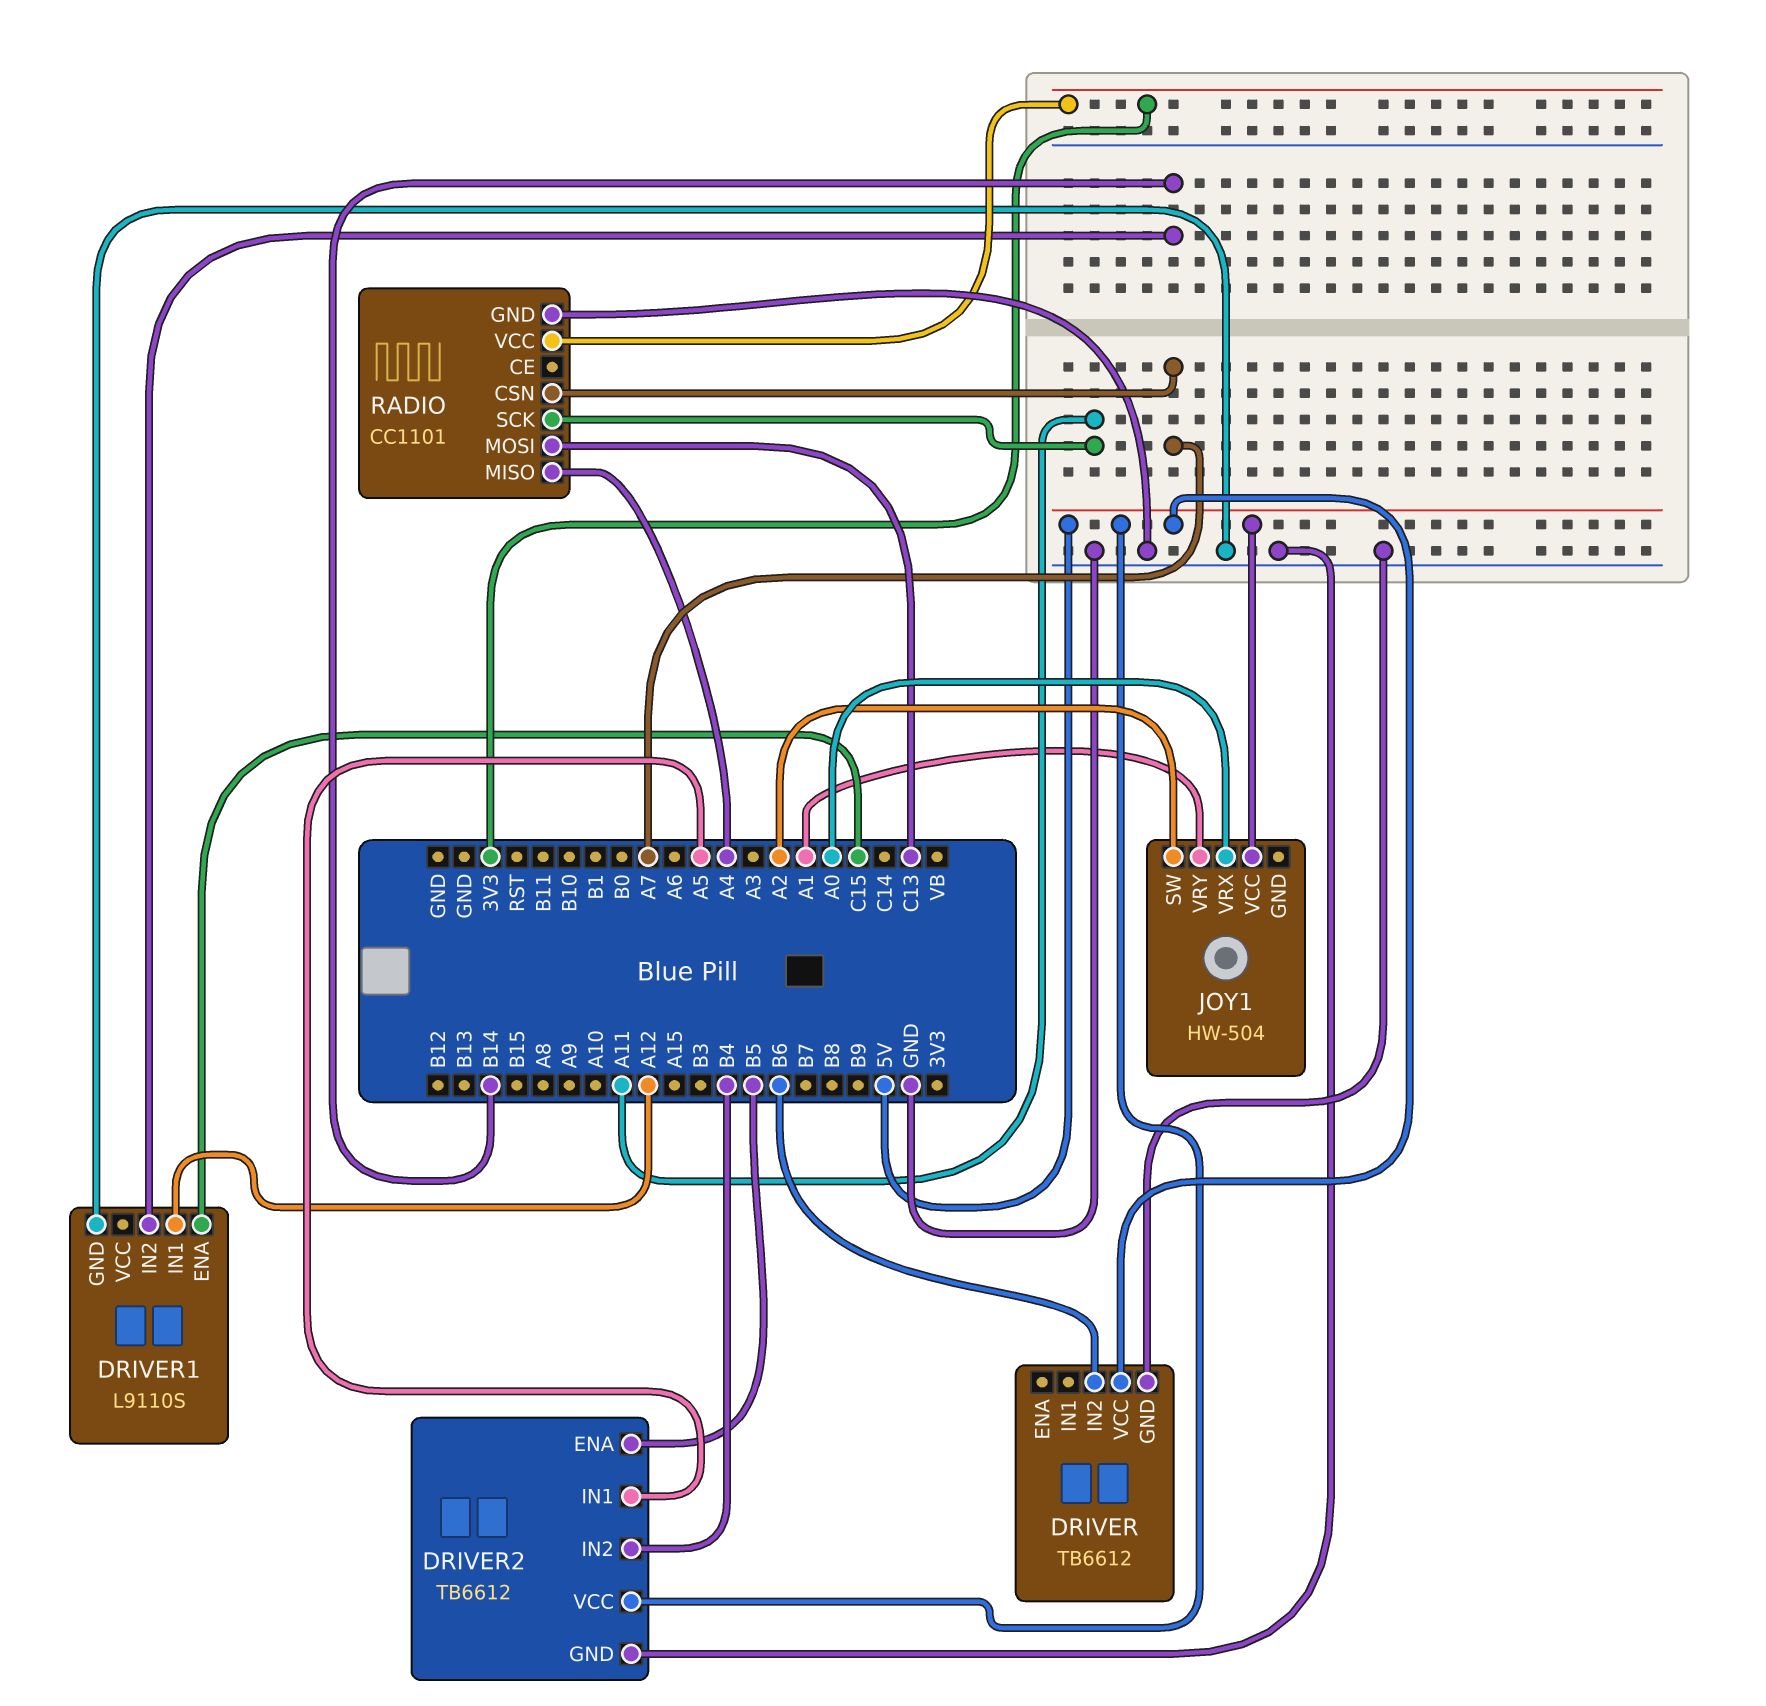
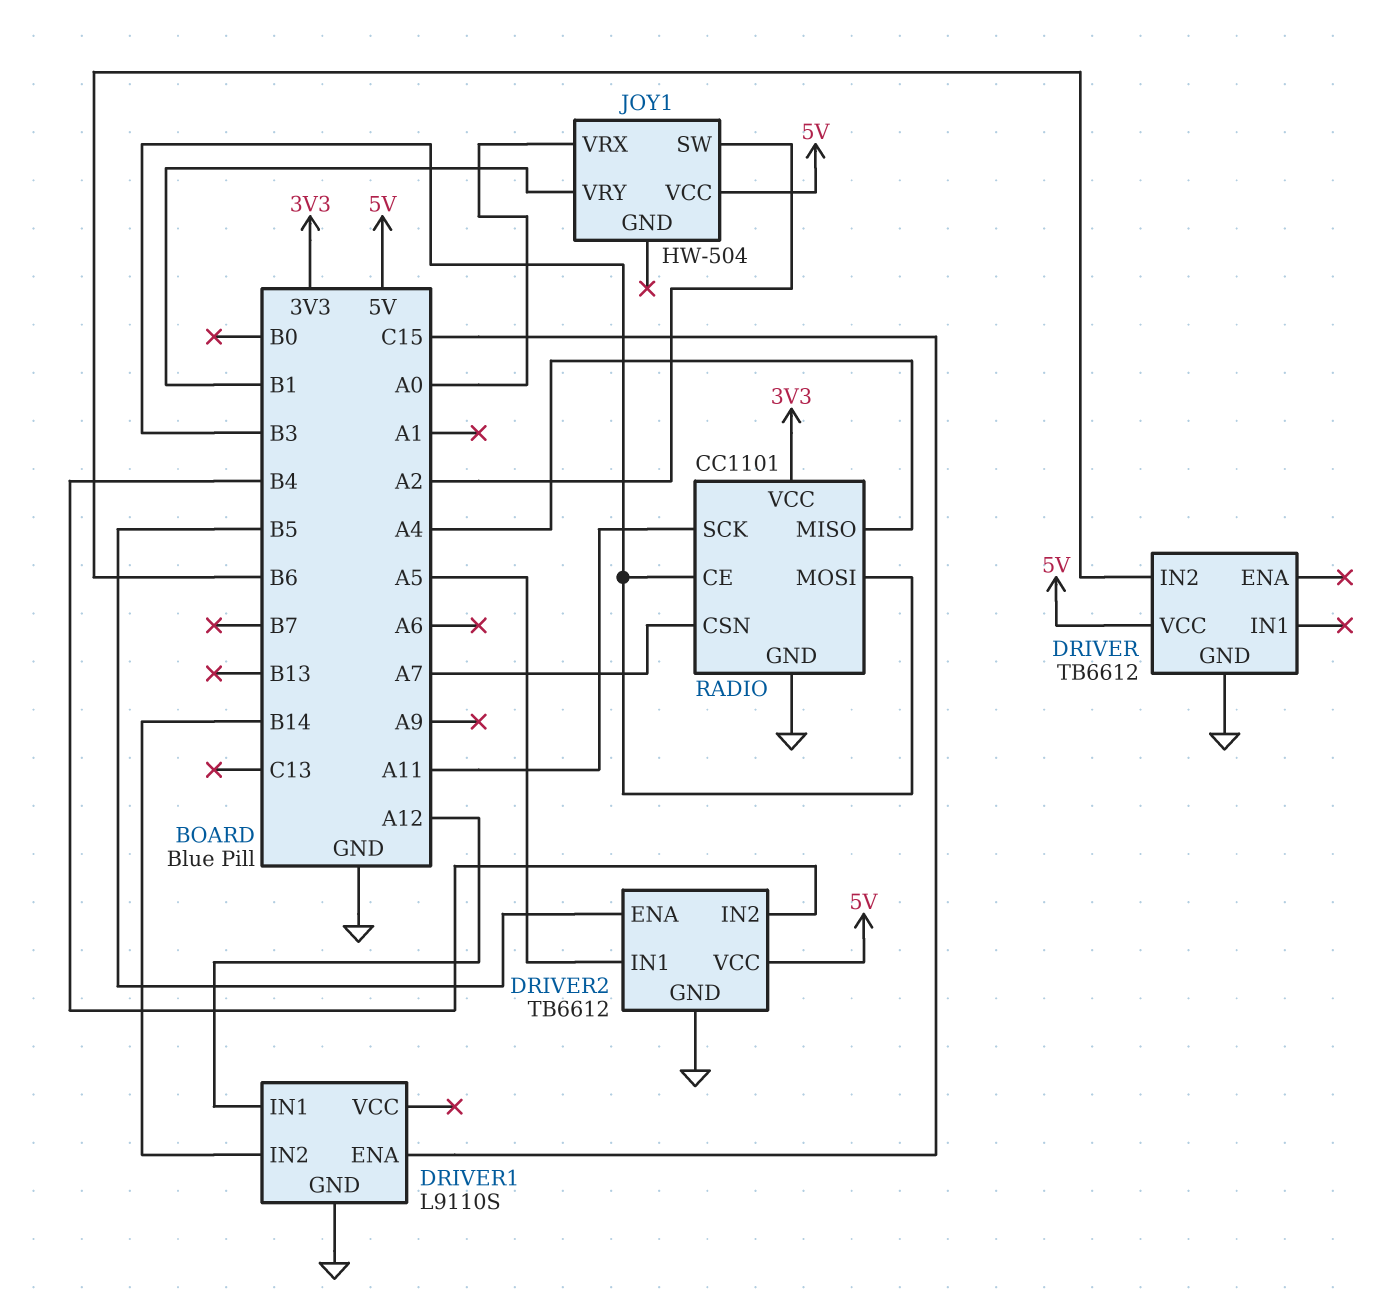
JOY1 pin VRY: A1 -> B1
RADIO pin CE: none -> B3
RADIO pin MOSI: C13 -> B3

